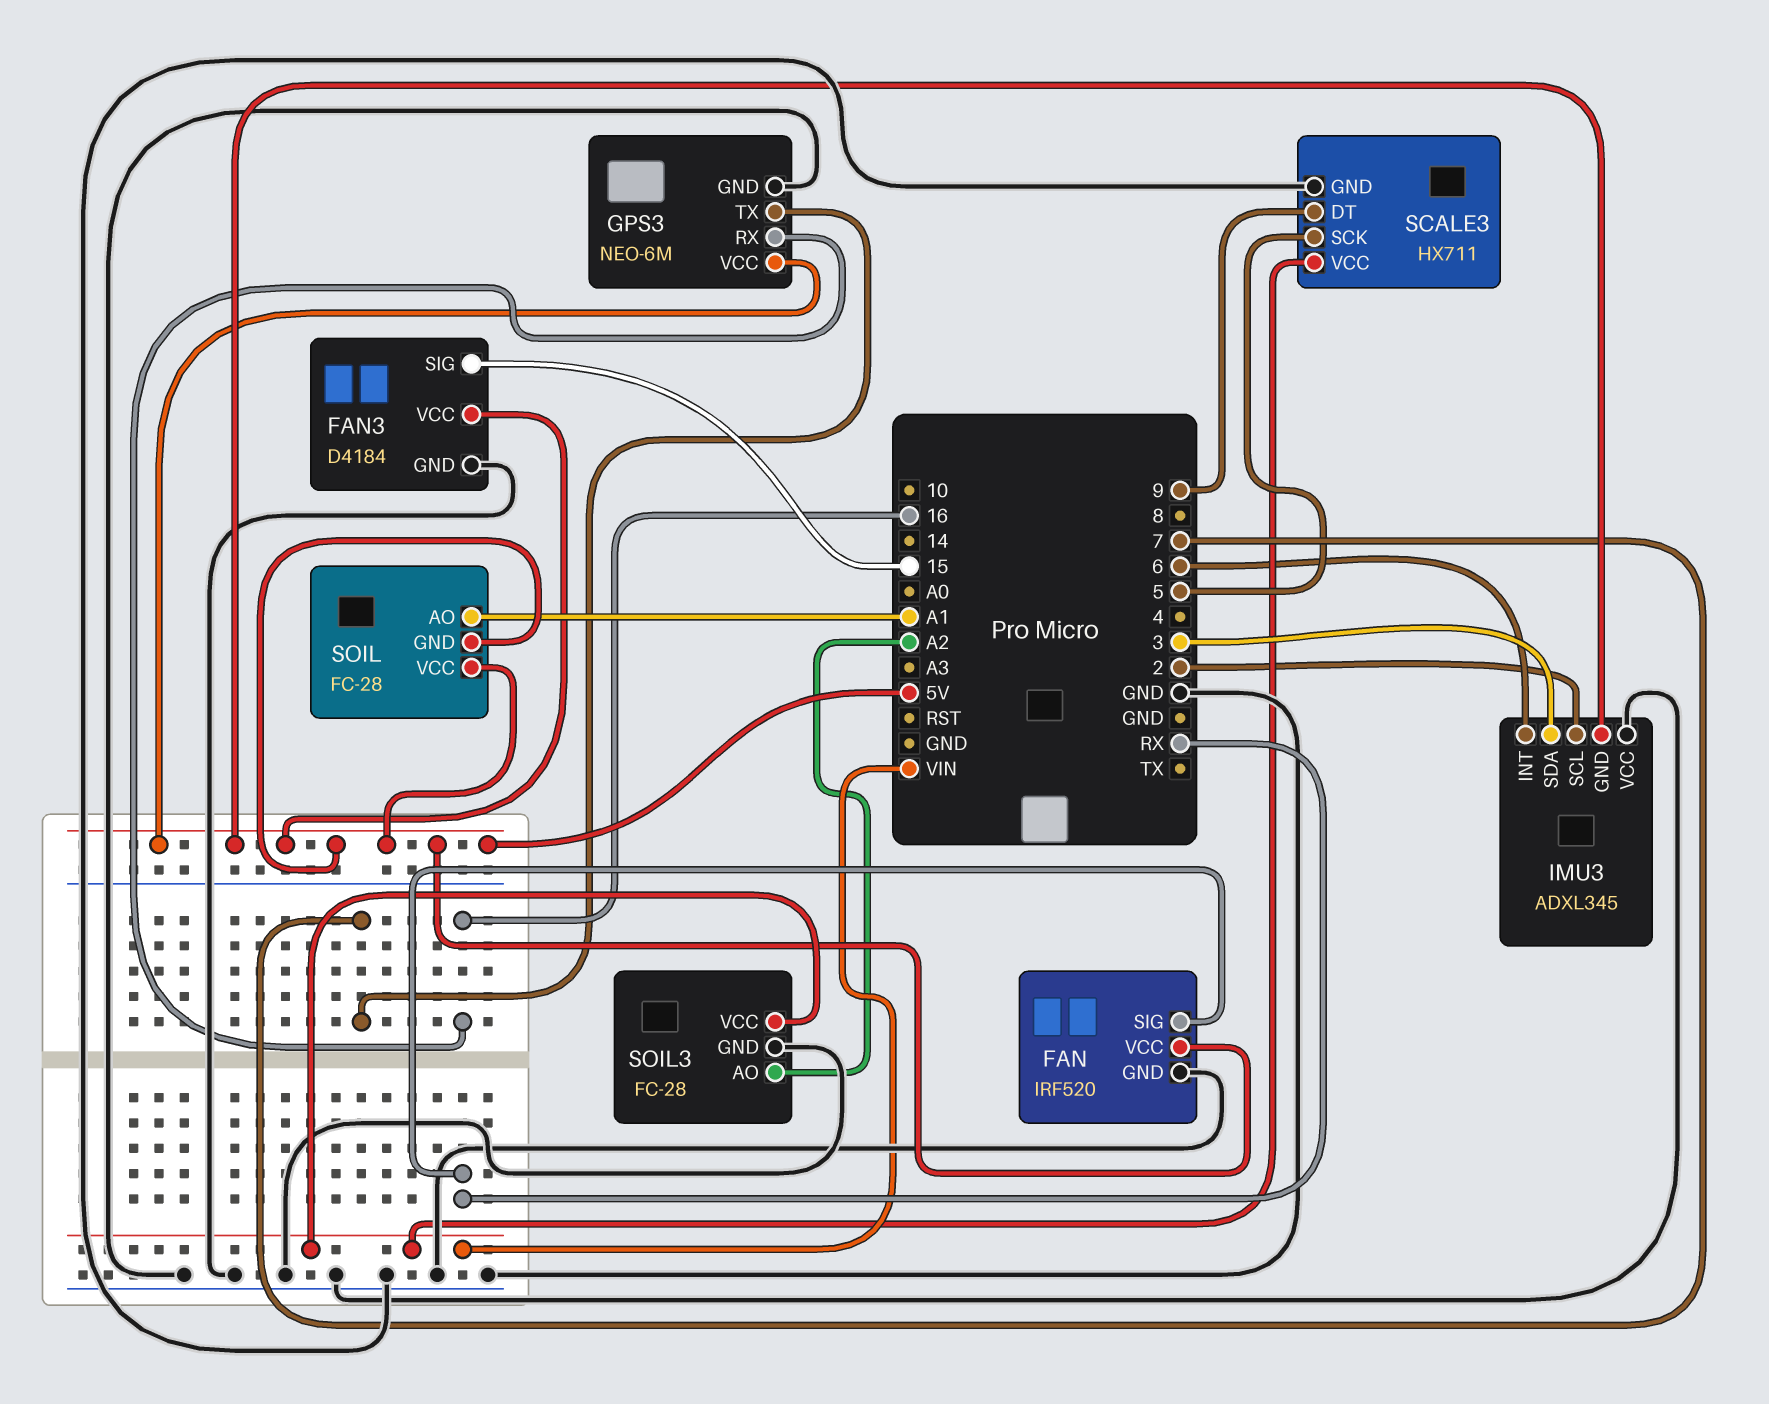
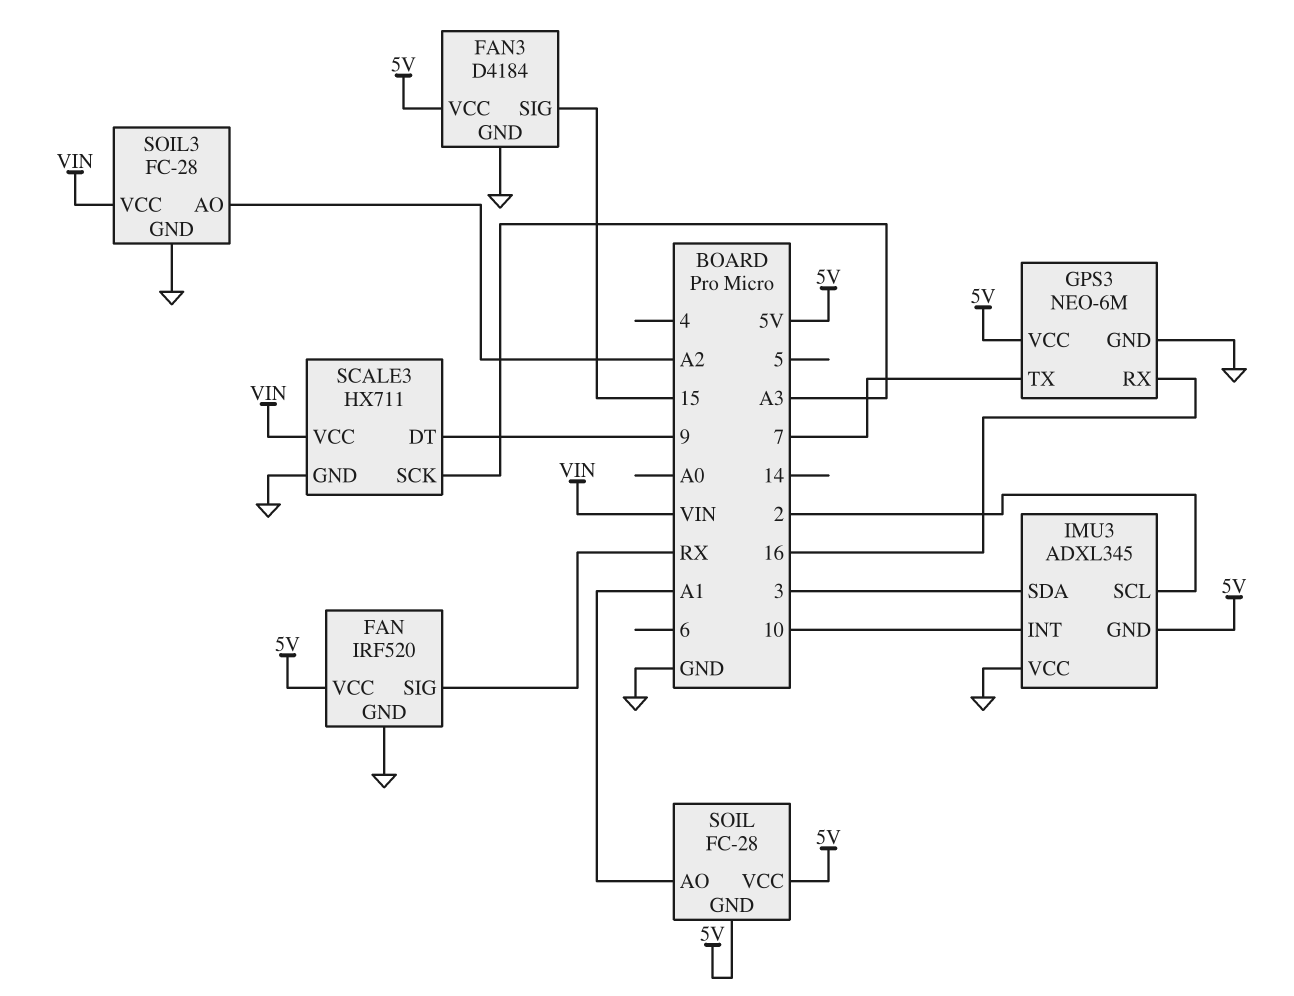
IMU3 pin INT: 6 -> 10
SCALE3 pin SCK: 5 -> A3

